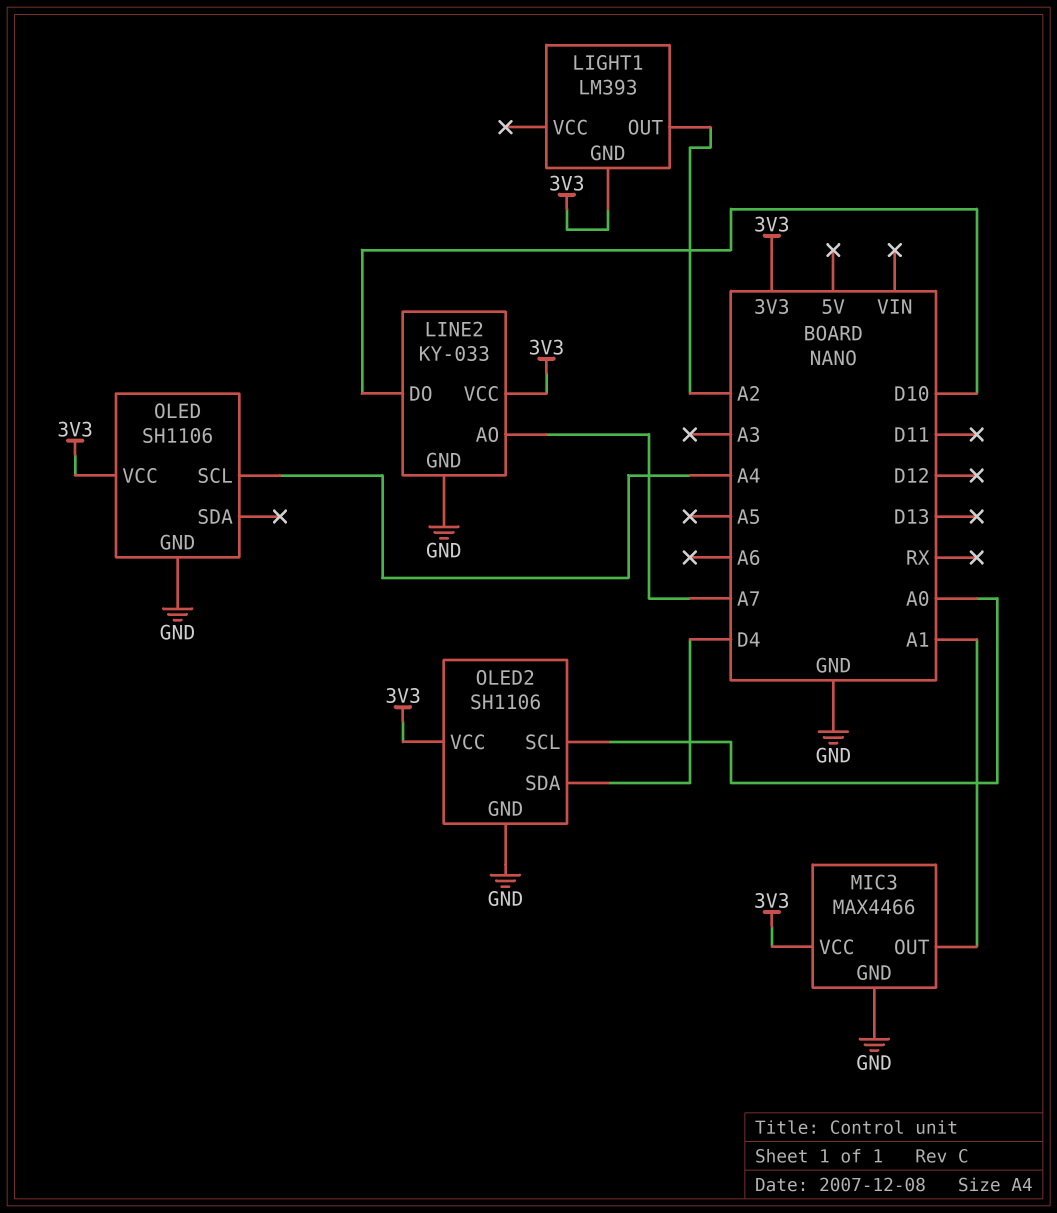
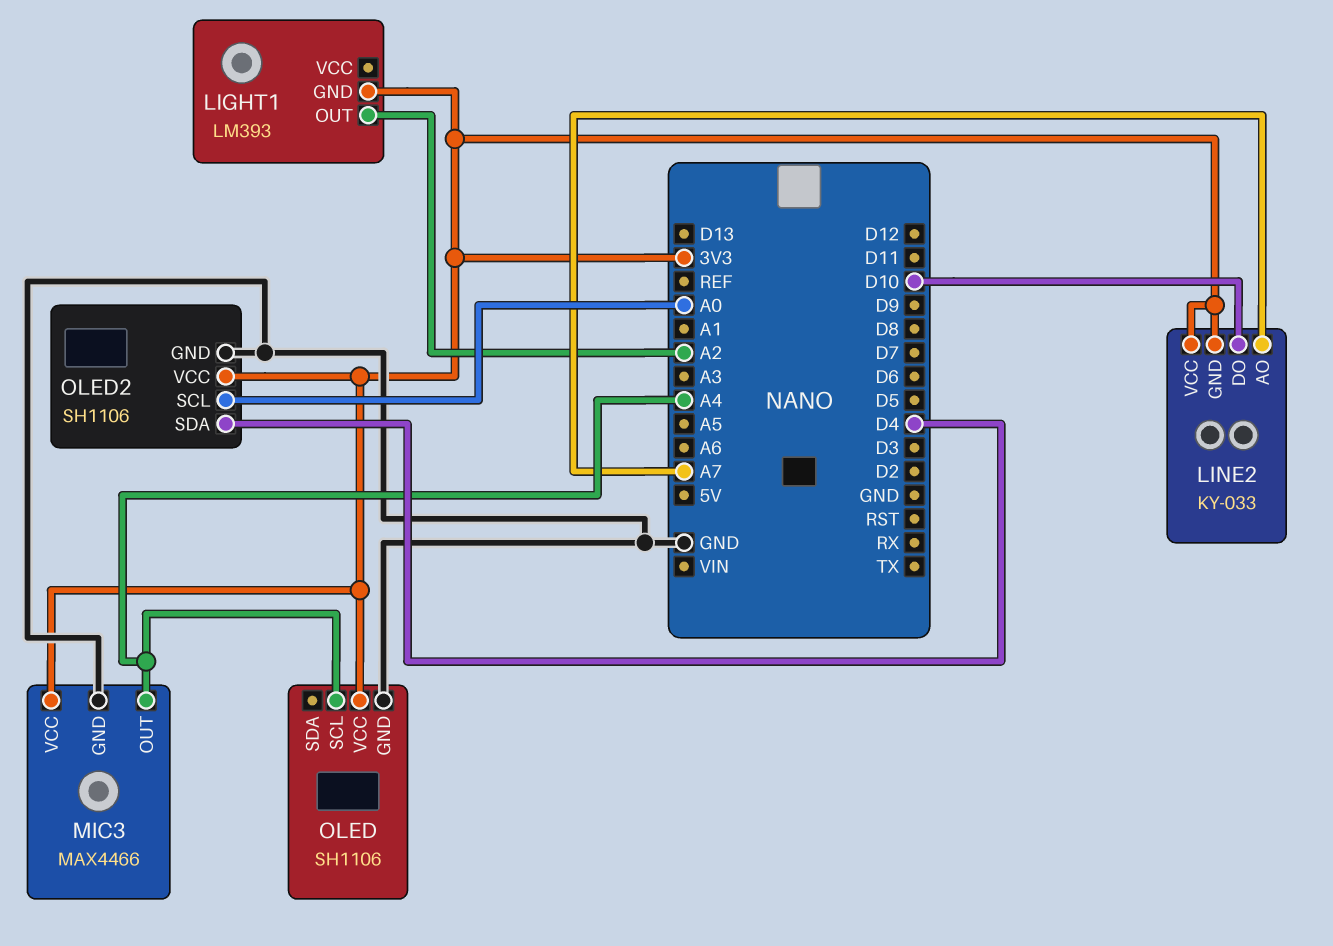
LINE2 pin GND: GND -> 3V3
MIC3 pin OUT: A1 -> A4

